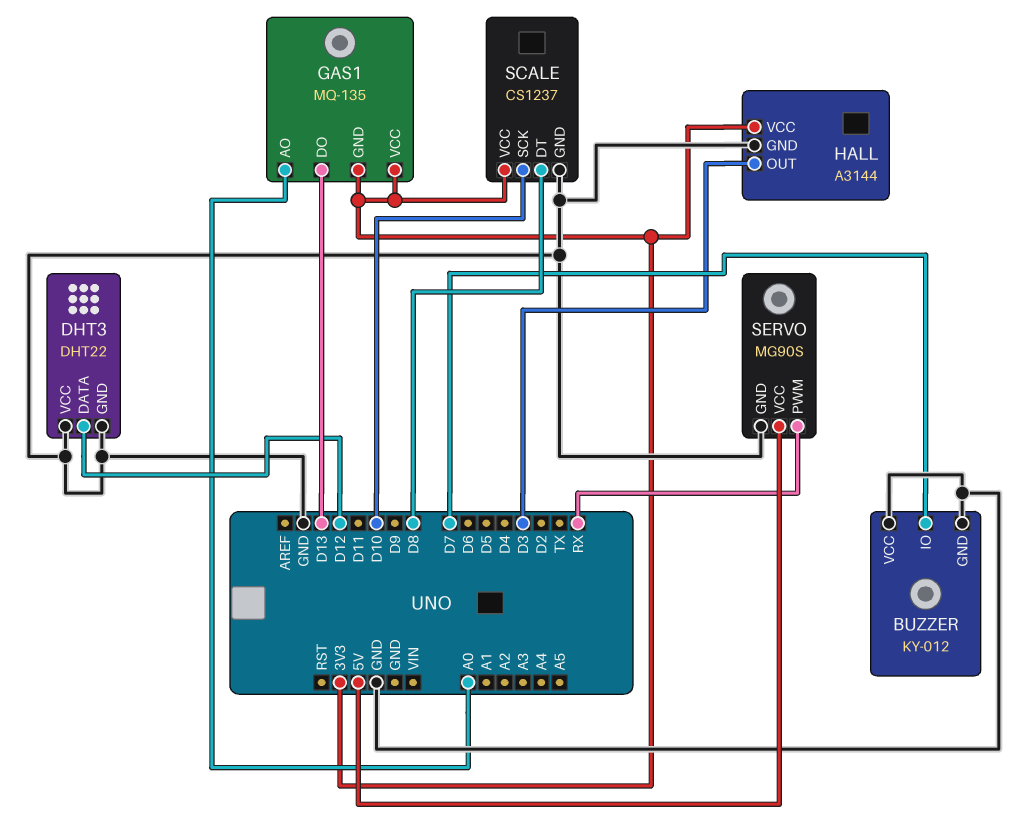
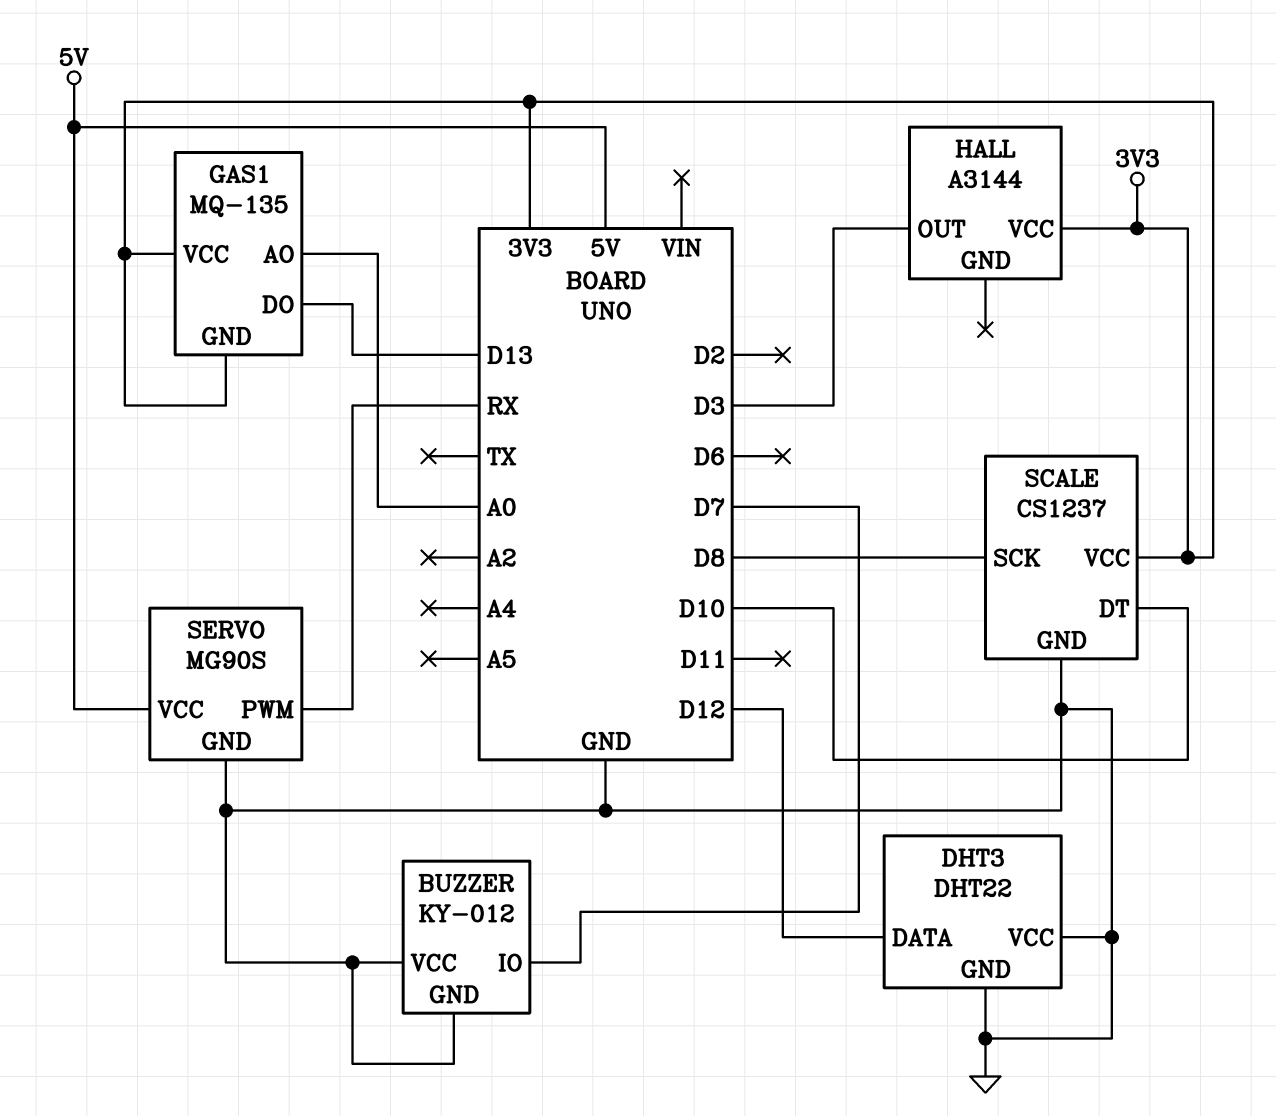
HALL pin GND: GND -> none
SCALE pin DT: D8 -> D10
SCALE pin SCK: D10 -> D8

